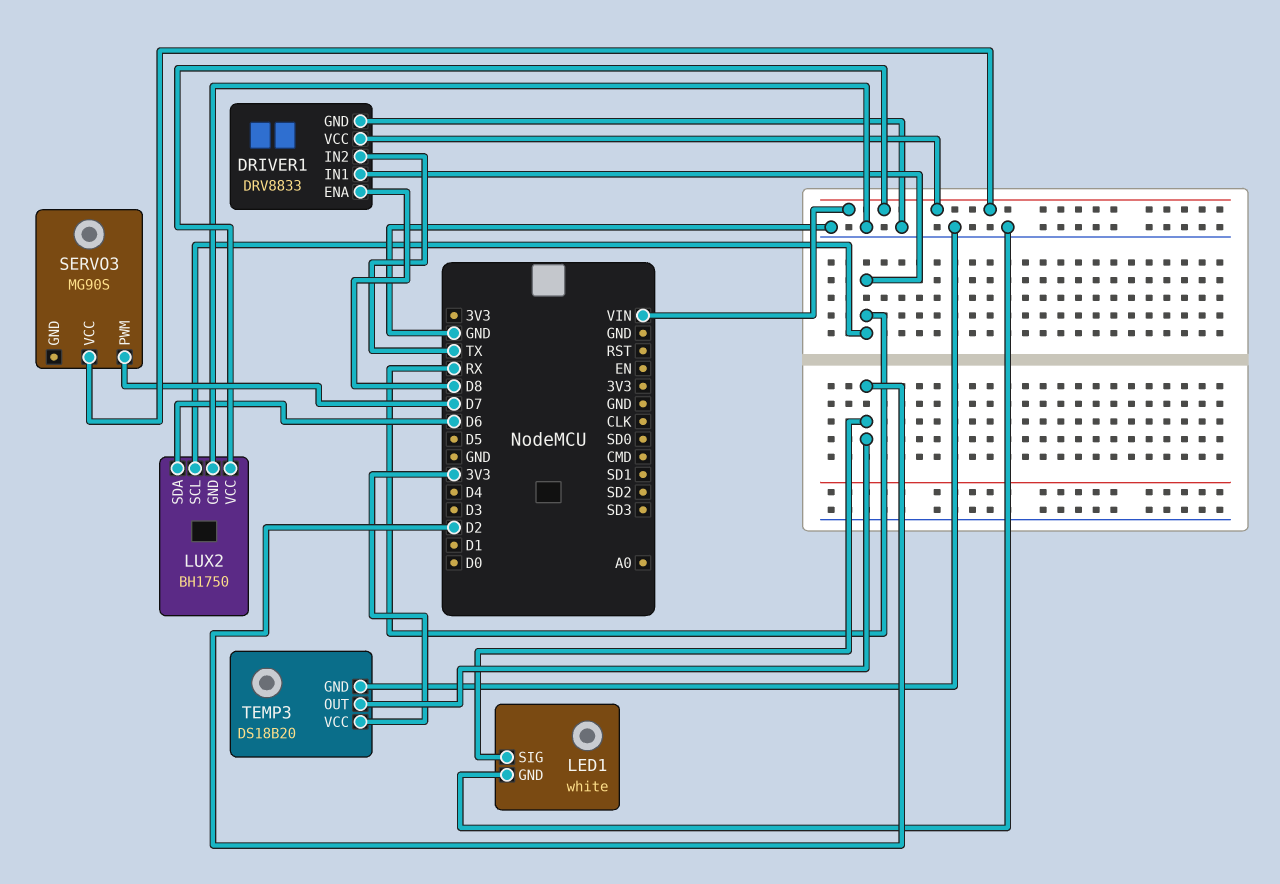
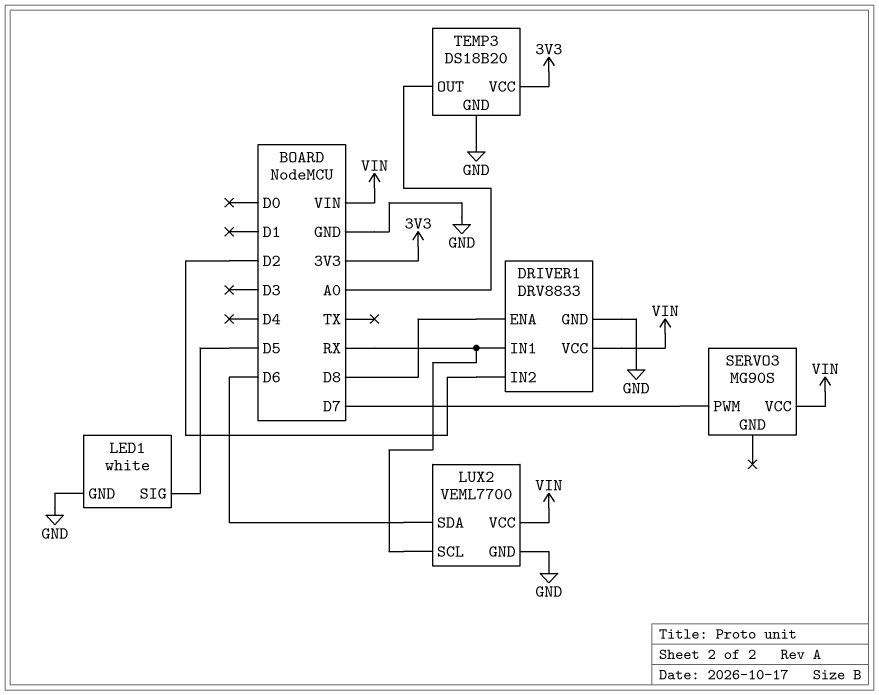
DRIVER1 pin IN2: TX -> D2
LED1 pin SIG: D2 -> D5
LUX2: BH1750 -> VEML7700
TEMP3 pin OUT: D2 -> A0

